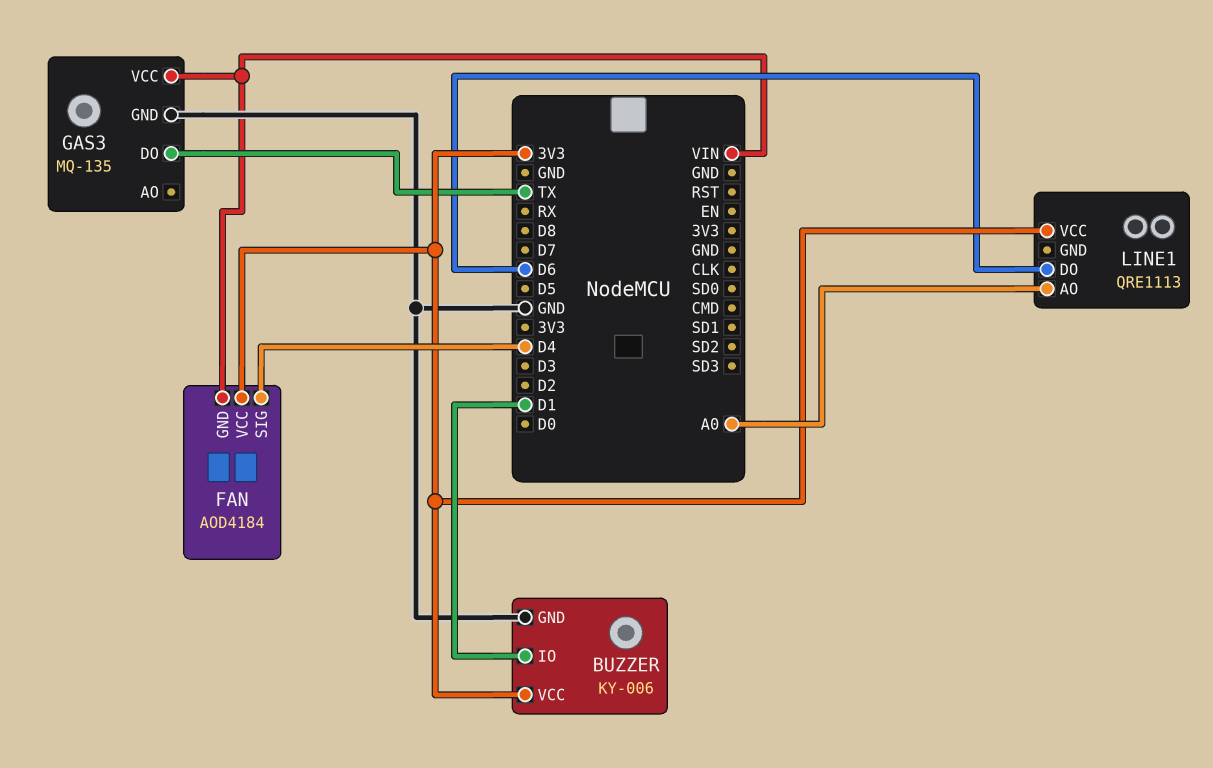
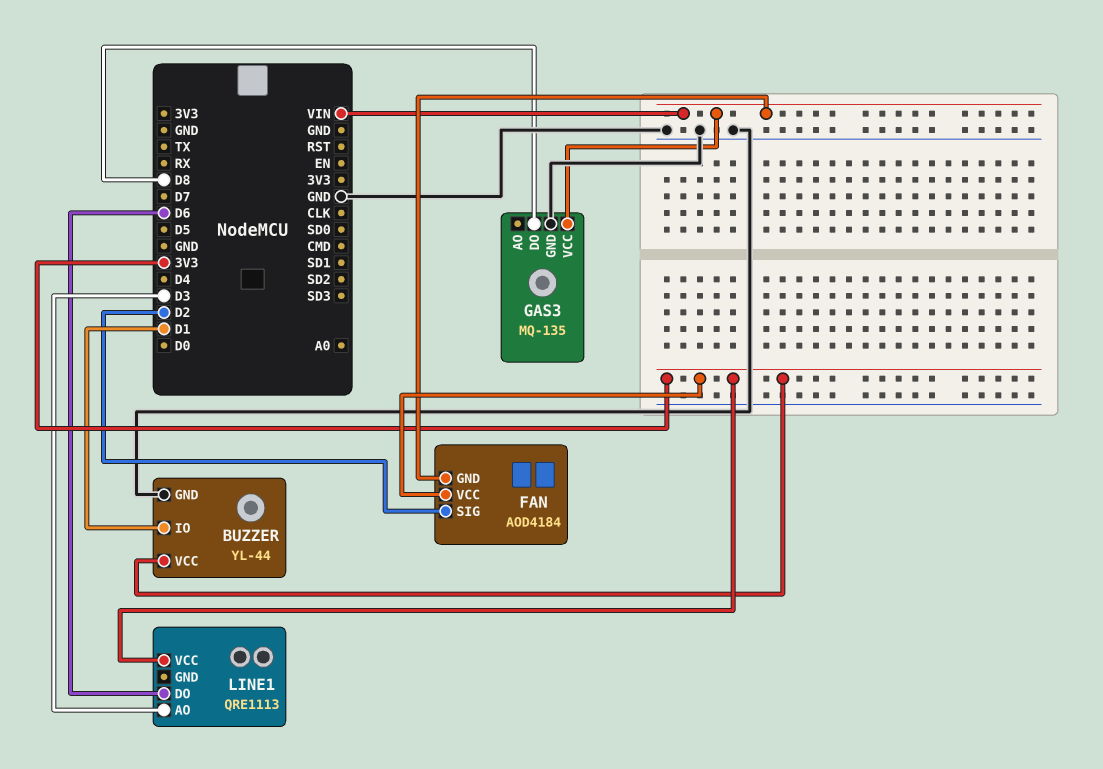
BUZZER: KY-006 -> YL-44
FAN pin SIG: D4 -> D2
GAS3 pin DO: TX -> D8
LINE1 pin AO: A0 -> D3

